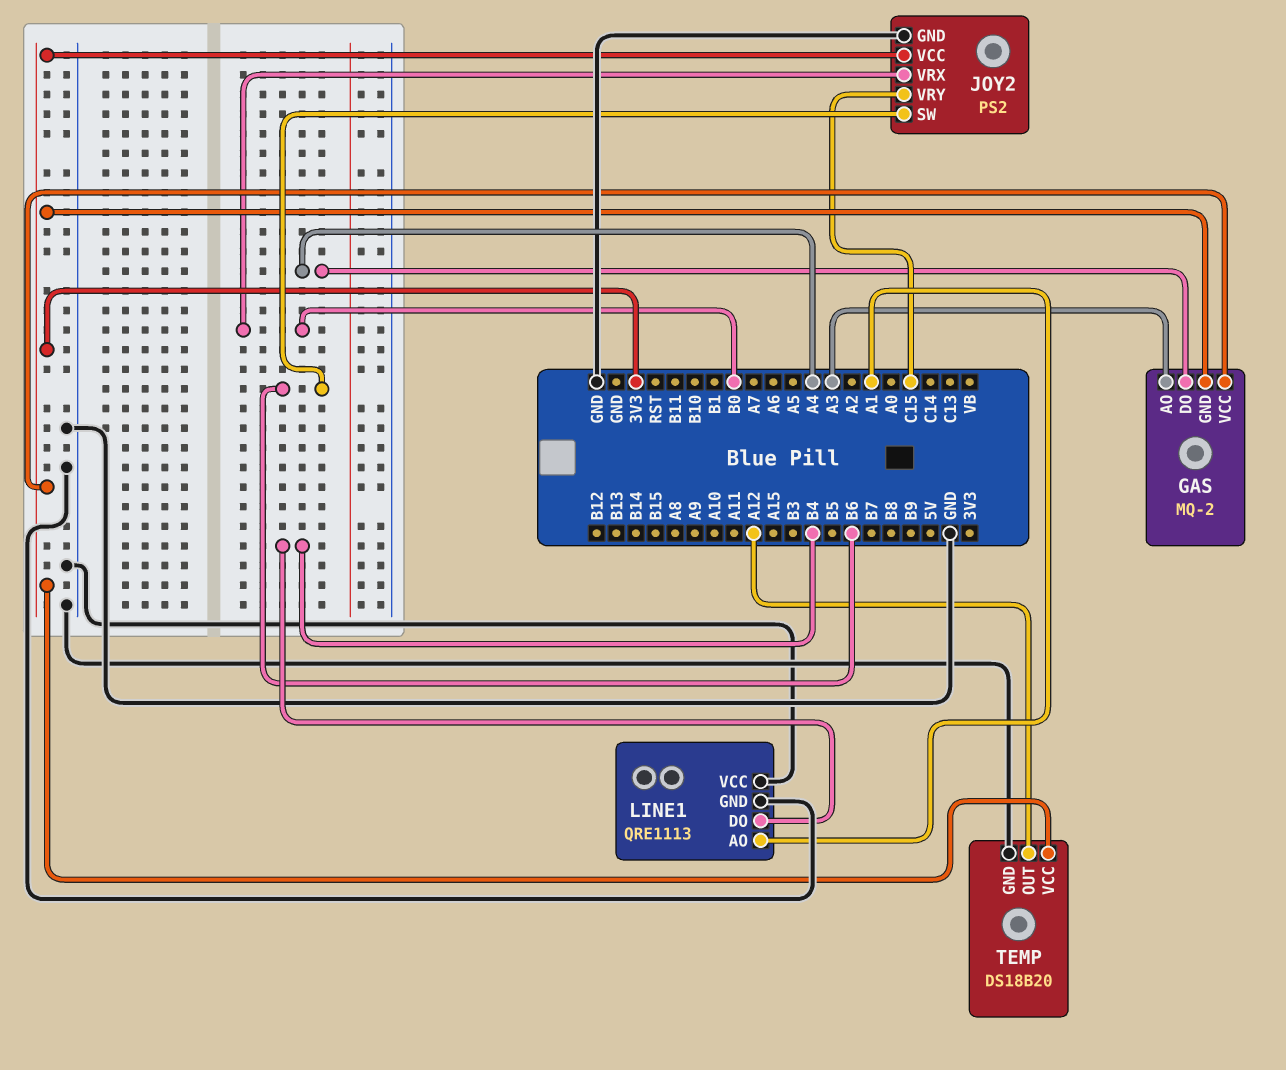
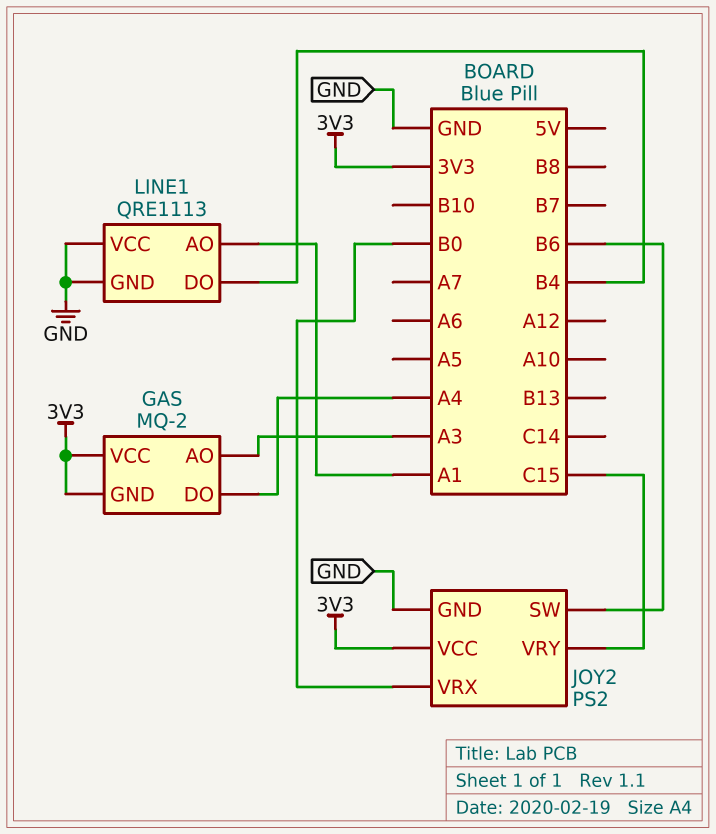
TEMP: DS18B20 -> none
TEMP pin GND: GND -> none
TEMP pin OUT: A12 -> none
TEMP pin VCC: 3V3 -> none

